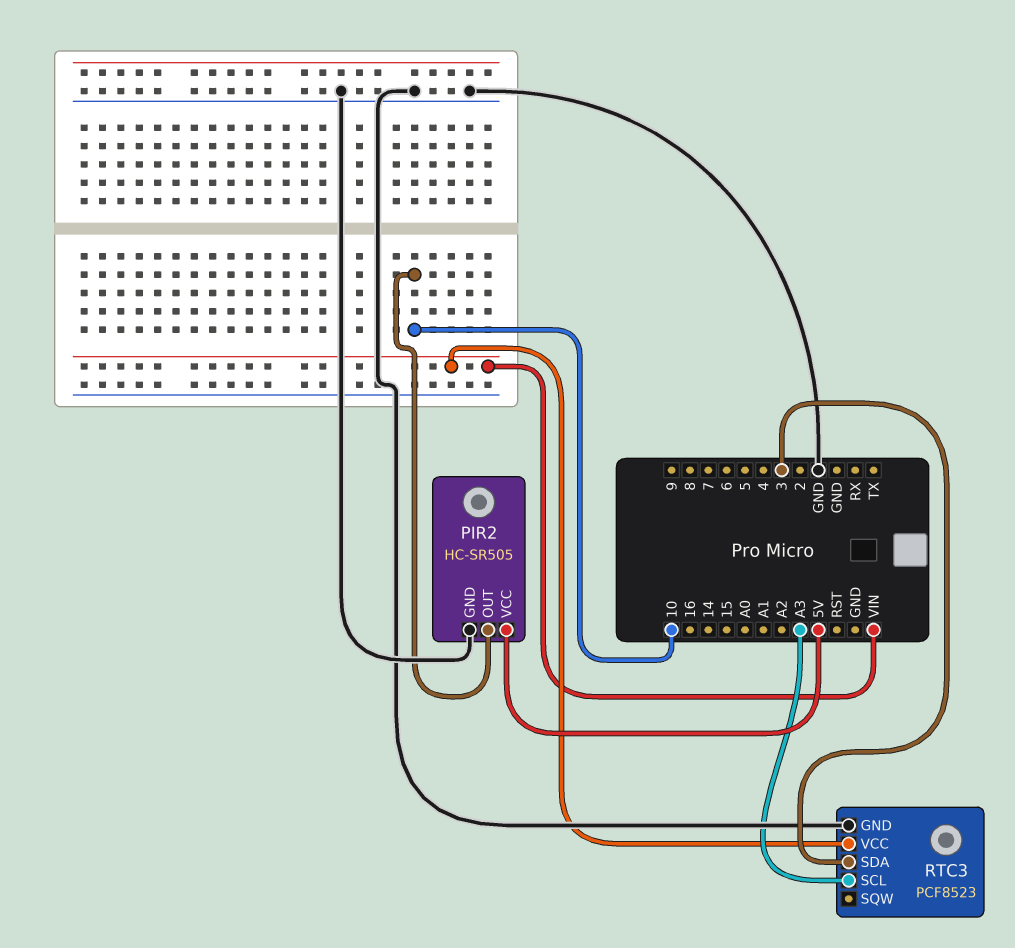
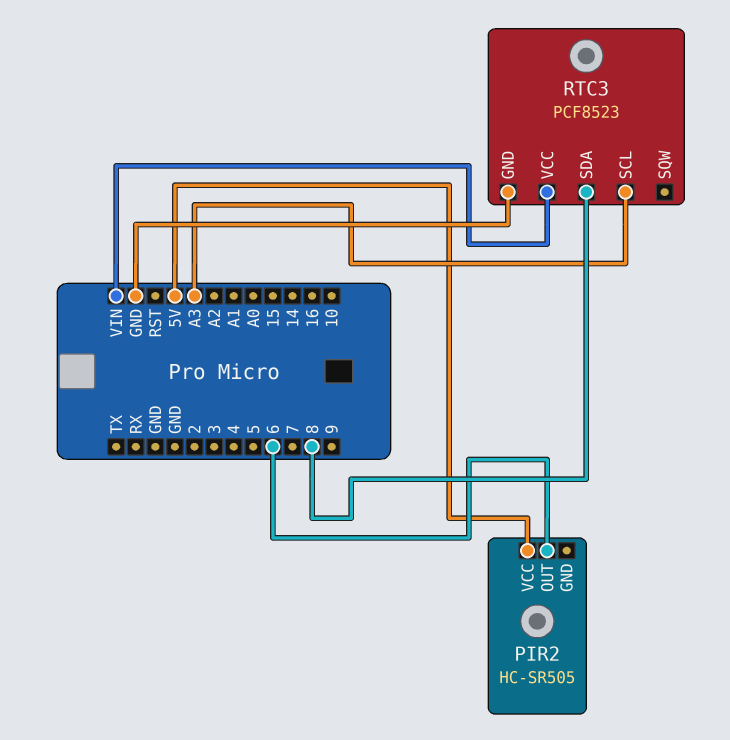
PIR2 pin GND: GND -> none
PIR2 pin OUT: 10 -> 6
RTC3 pin SDA: 3 -> 8

